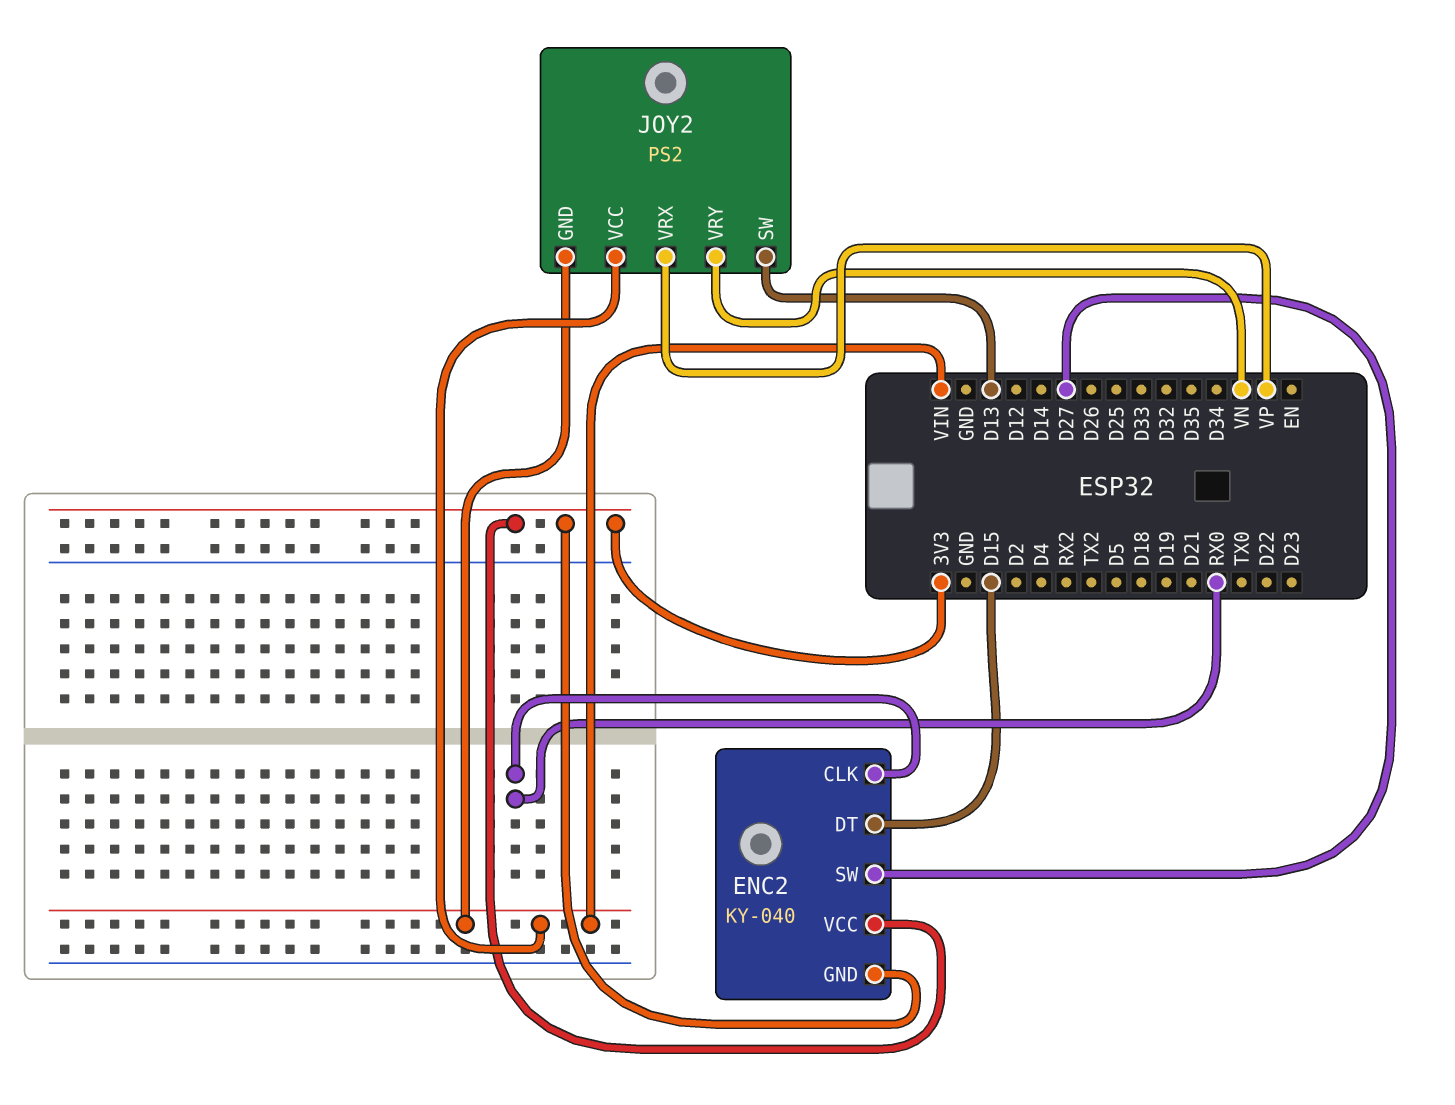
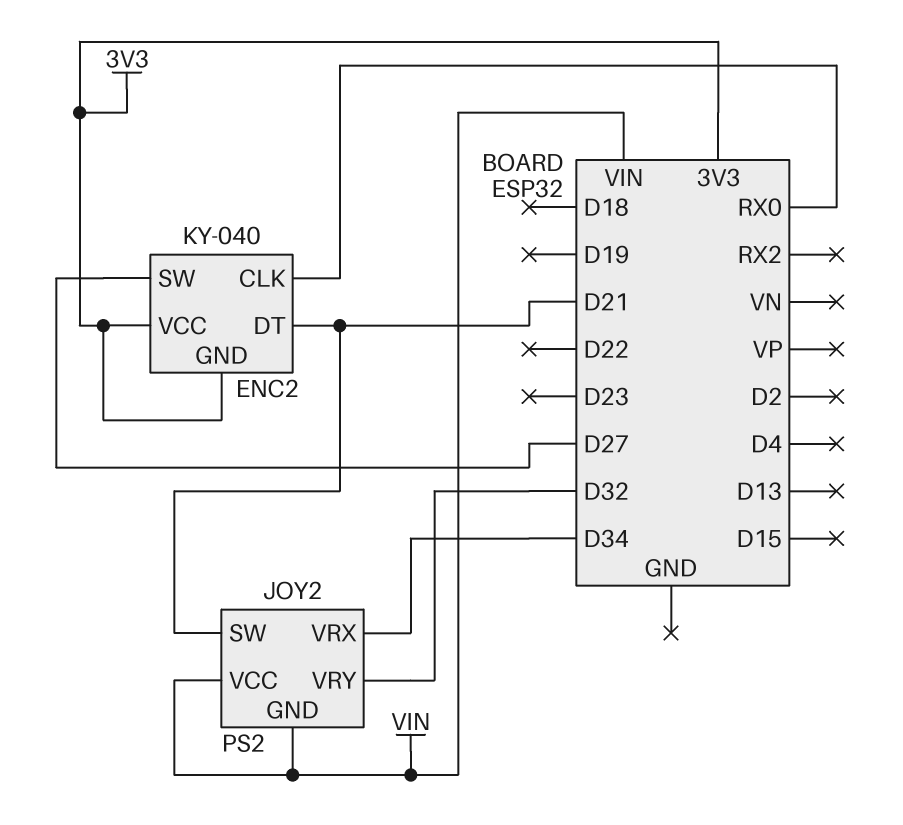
ENC2 pin DT: D15 -> D21
JOY2 pin SW: D13 -> D21
JOY2 pin VRX: VP -> D34
JOY2 pin VRY: VN -> D32

